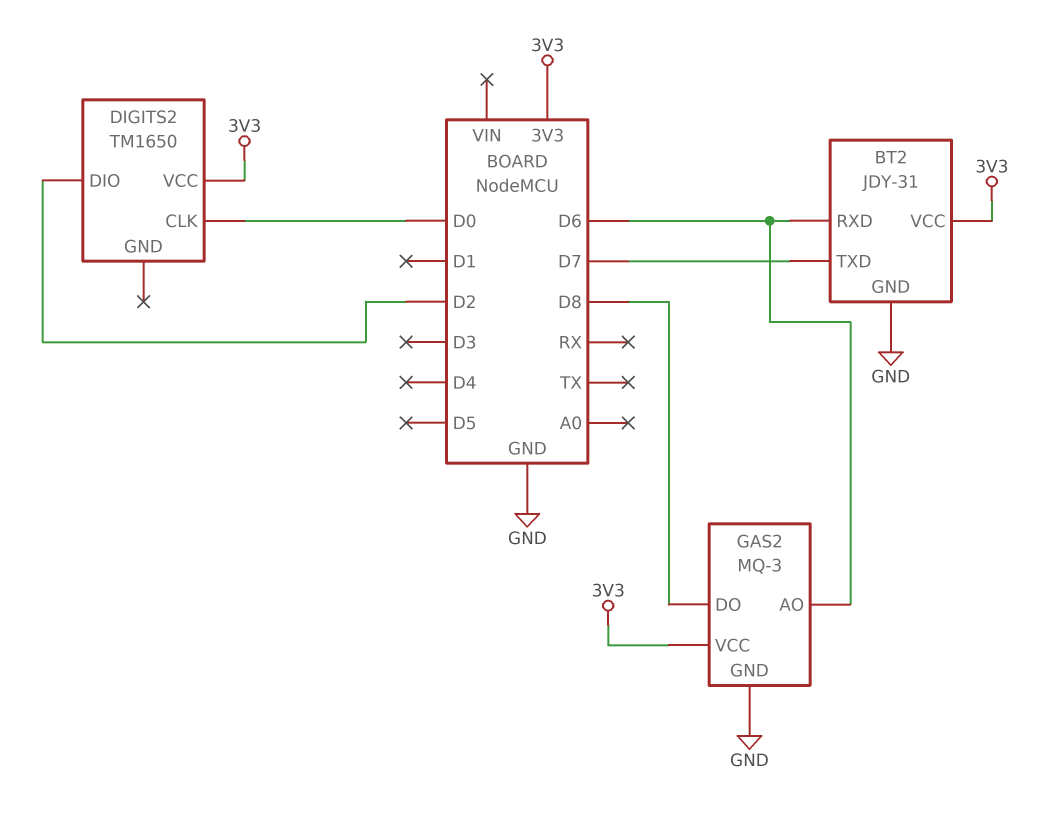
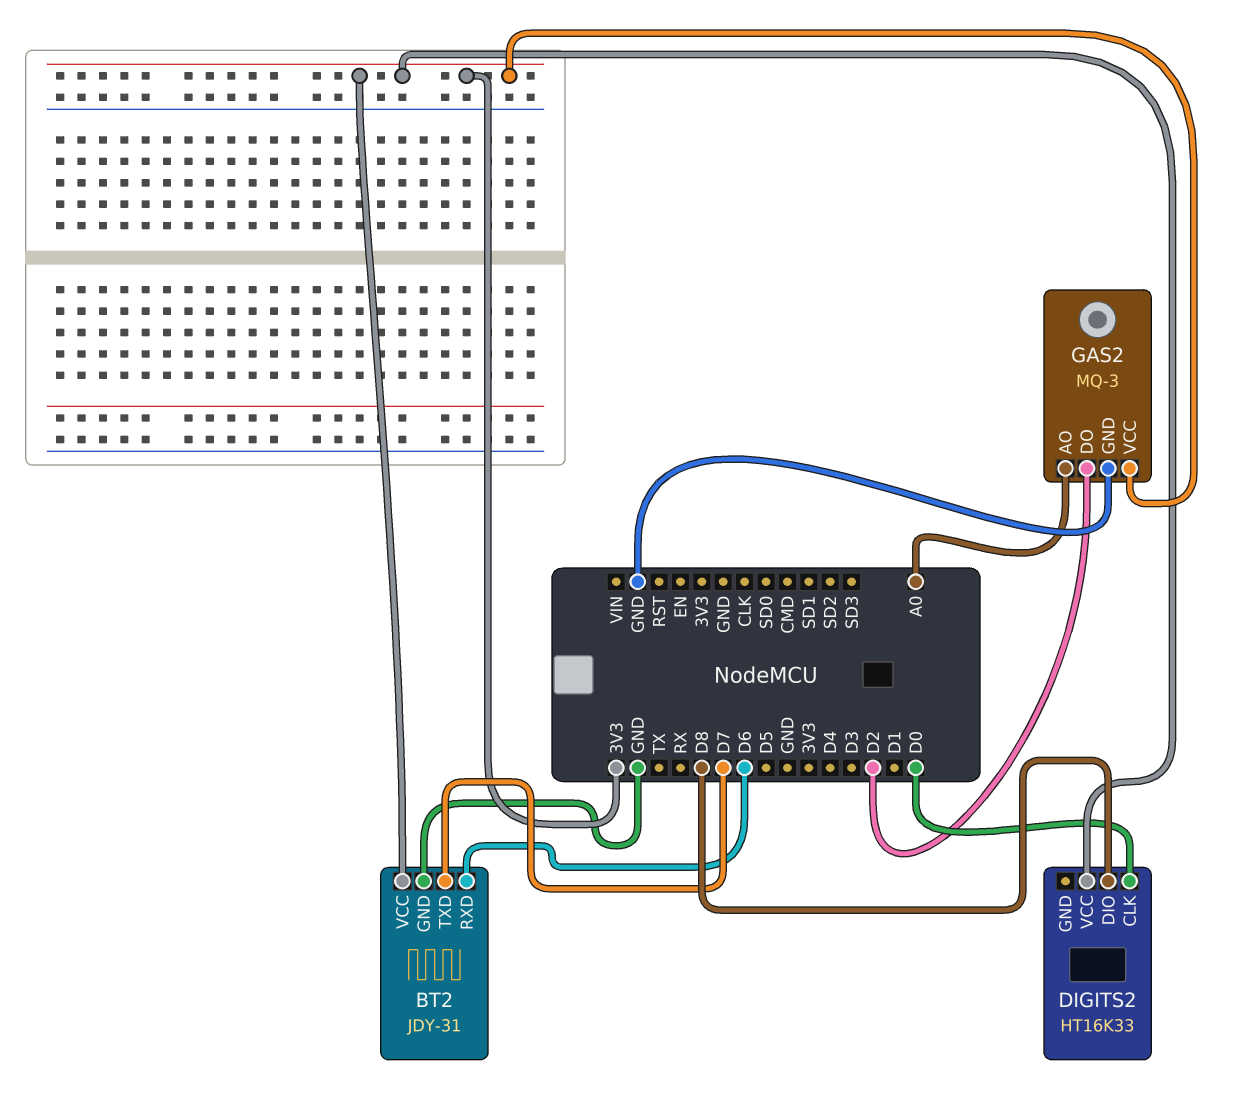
DIGITS2: TM1650 -> HT16K33
DIGITS2 pin DIO: D2 -> D8
GAS2 pin AO: D6 -> A0
GAS2 pin DO: D8 -> D2

